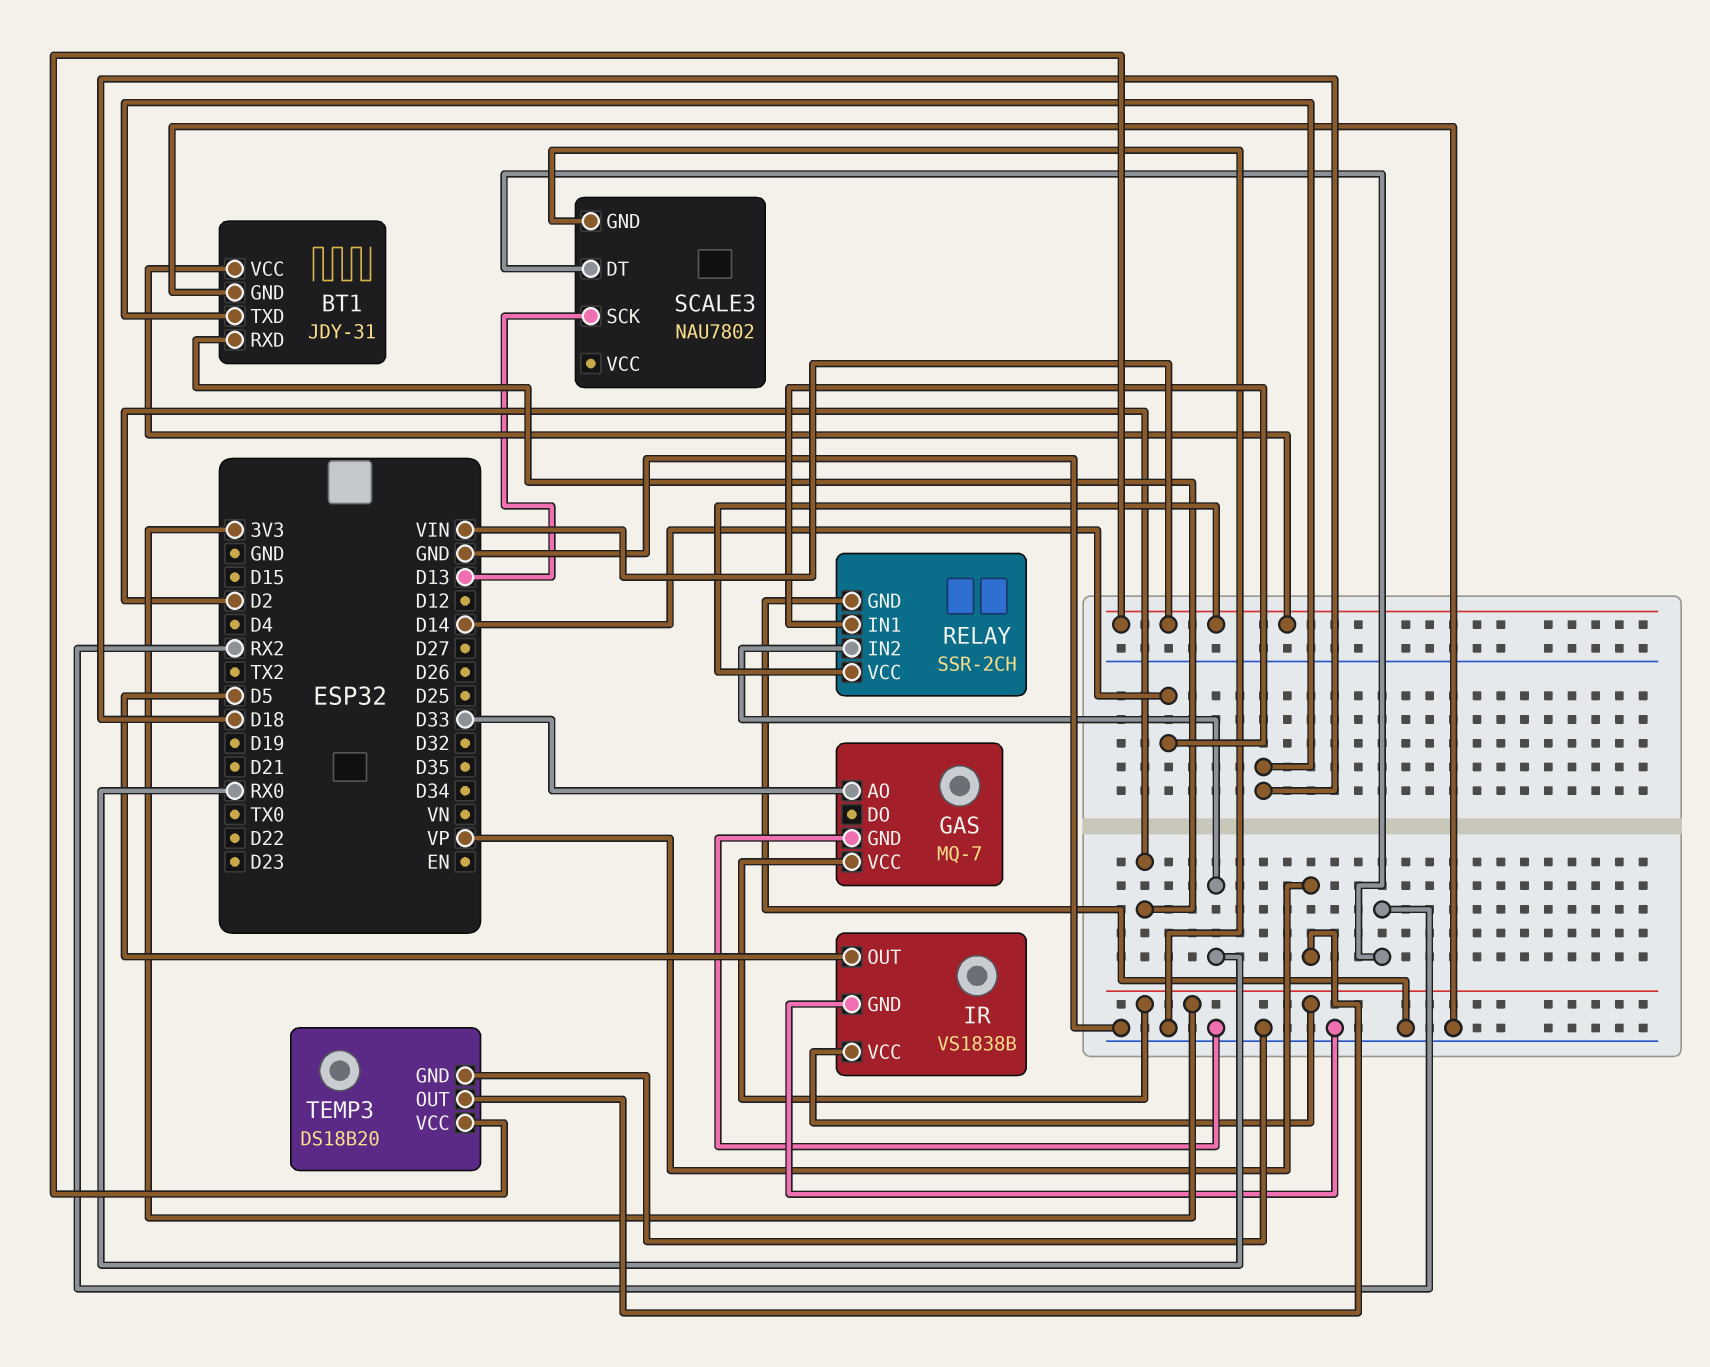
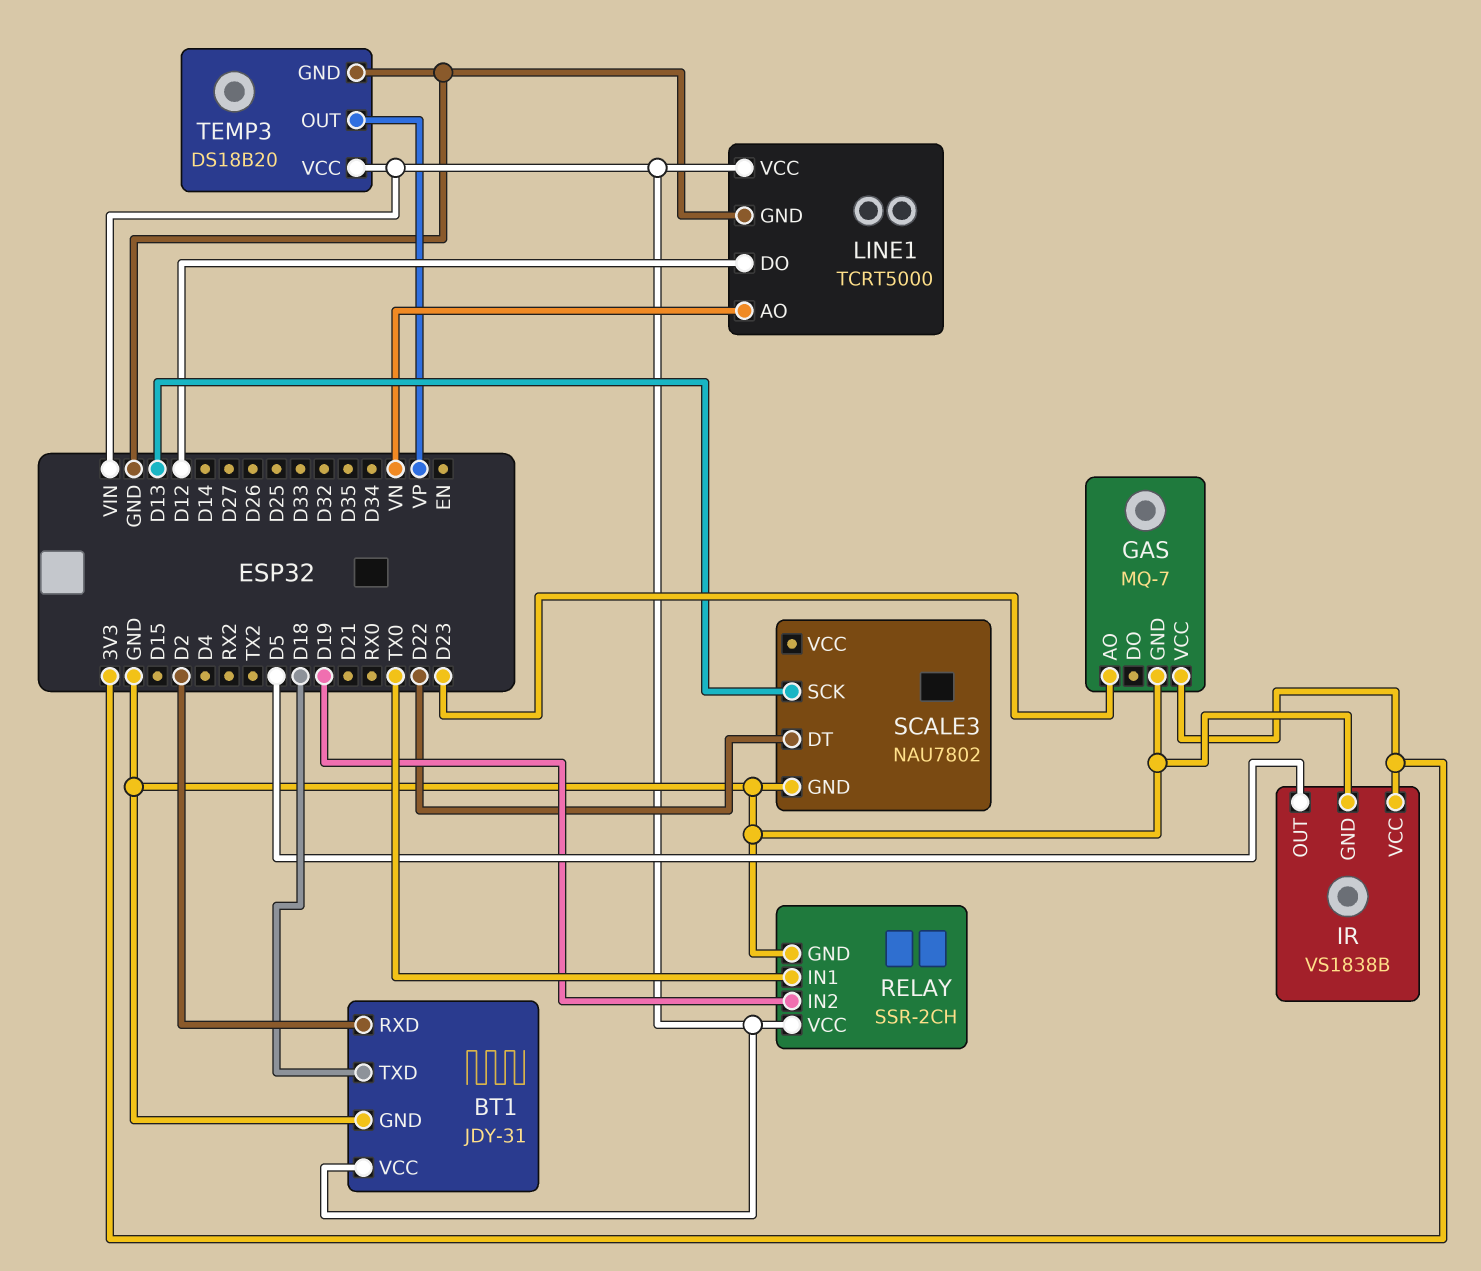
GAS pin AO: D33 -> D23
LINE1: none -> TCRT5000
LINE1 pin AO: none -> VN
LINE1 pin DO: none -> D12
LINE1 pin GND: none -> GND
LINE1 pin VCC: none -> VIN
RELAY pin IN1: D14 -> TX0
RELAY pin IN2: RX0 -> D19
SCALE3 pin DT: RX2 -> D22

